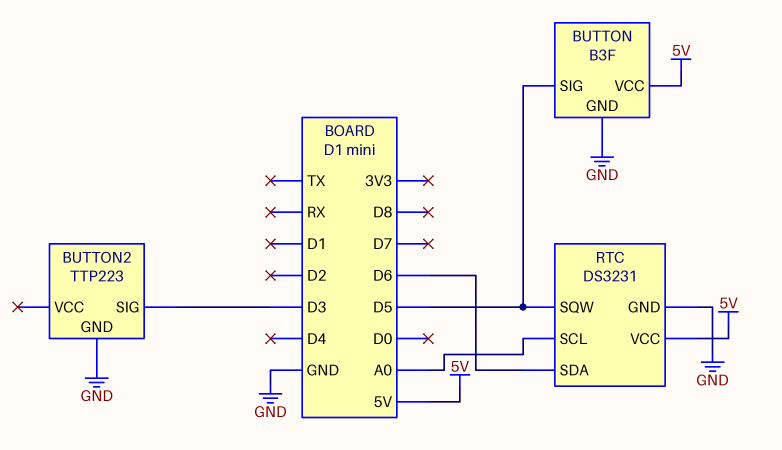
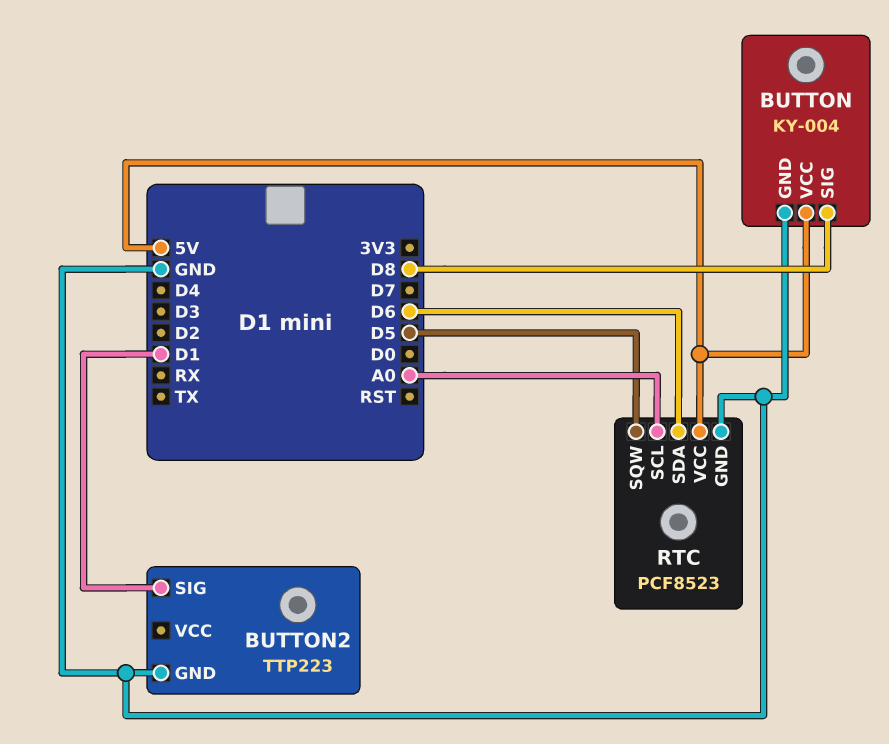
BUTTON: B3F -> KY-004
BUTTON pin SIG: D5 -> D8
BUTTON2 pin SIG: D3 -> D1
RTC: DS3231 -> PCF8523

